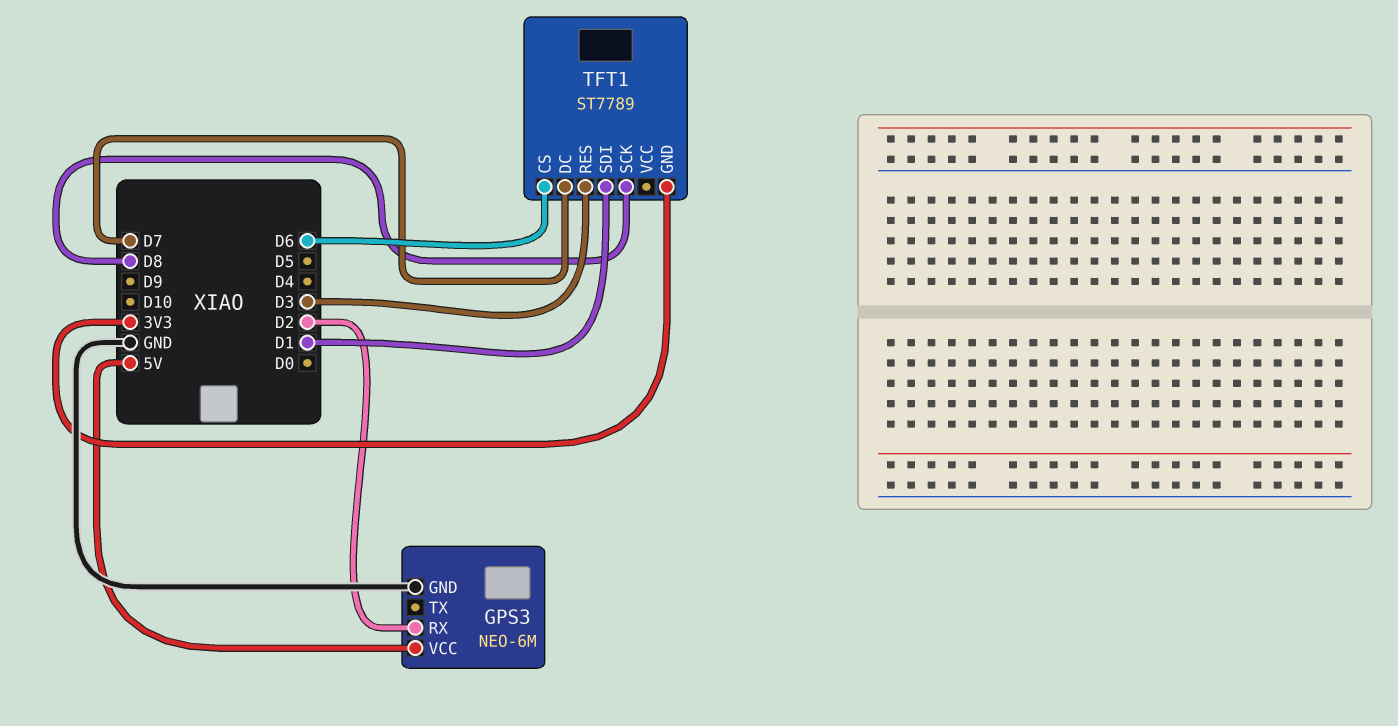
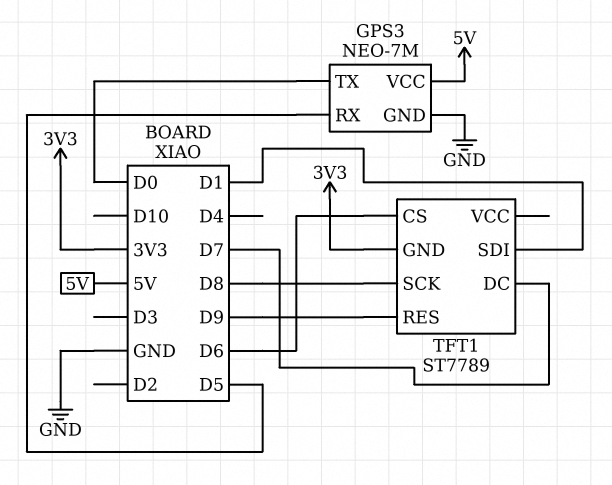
GPS3: NEO-6M -> NEO-7M
GPS3 pin RX: D2 -> D5
GPS3 pin TX: none -> D0
TFT1 pin RES: D3 -> D9

